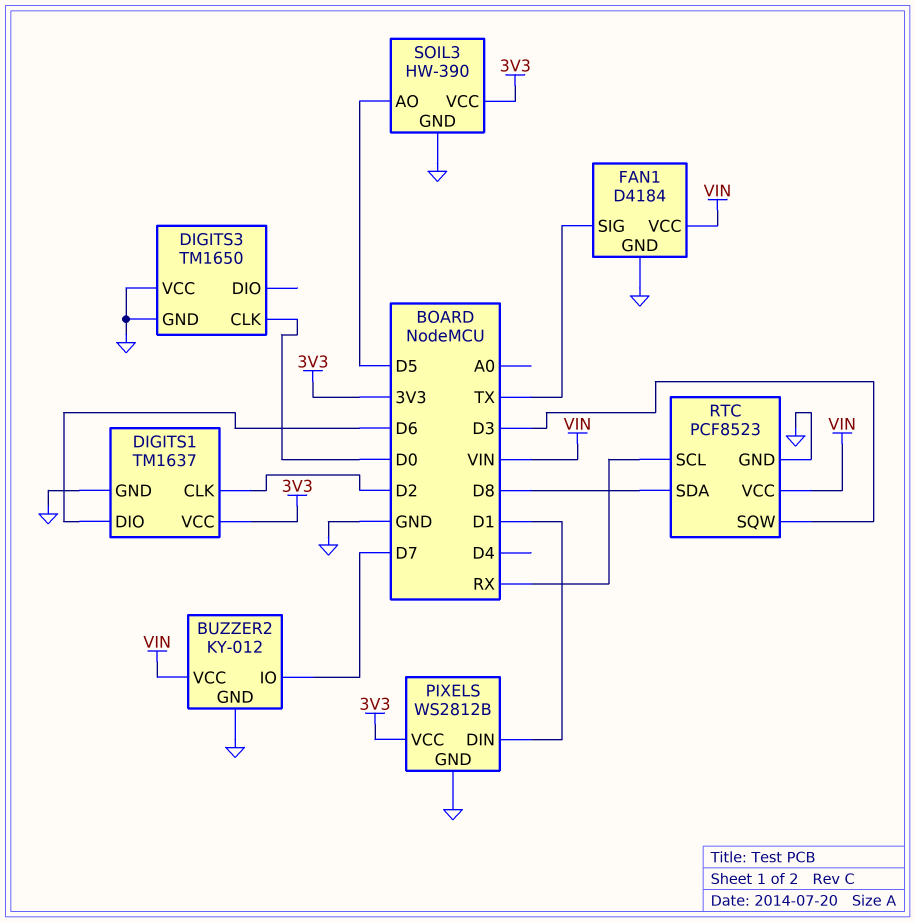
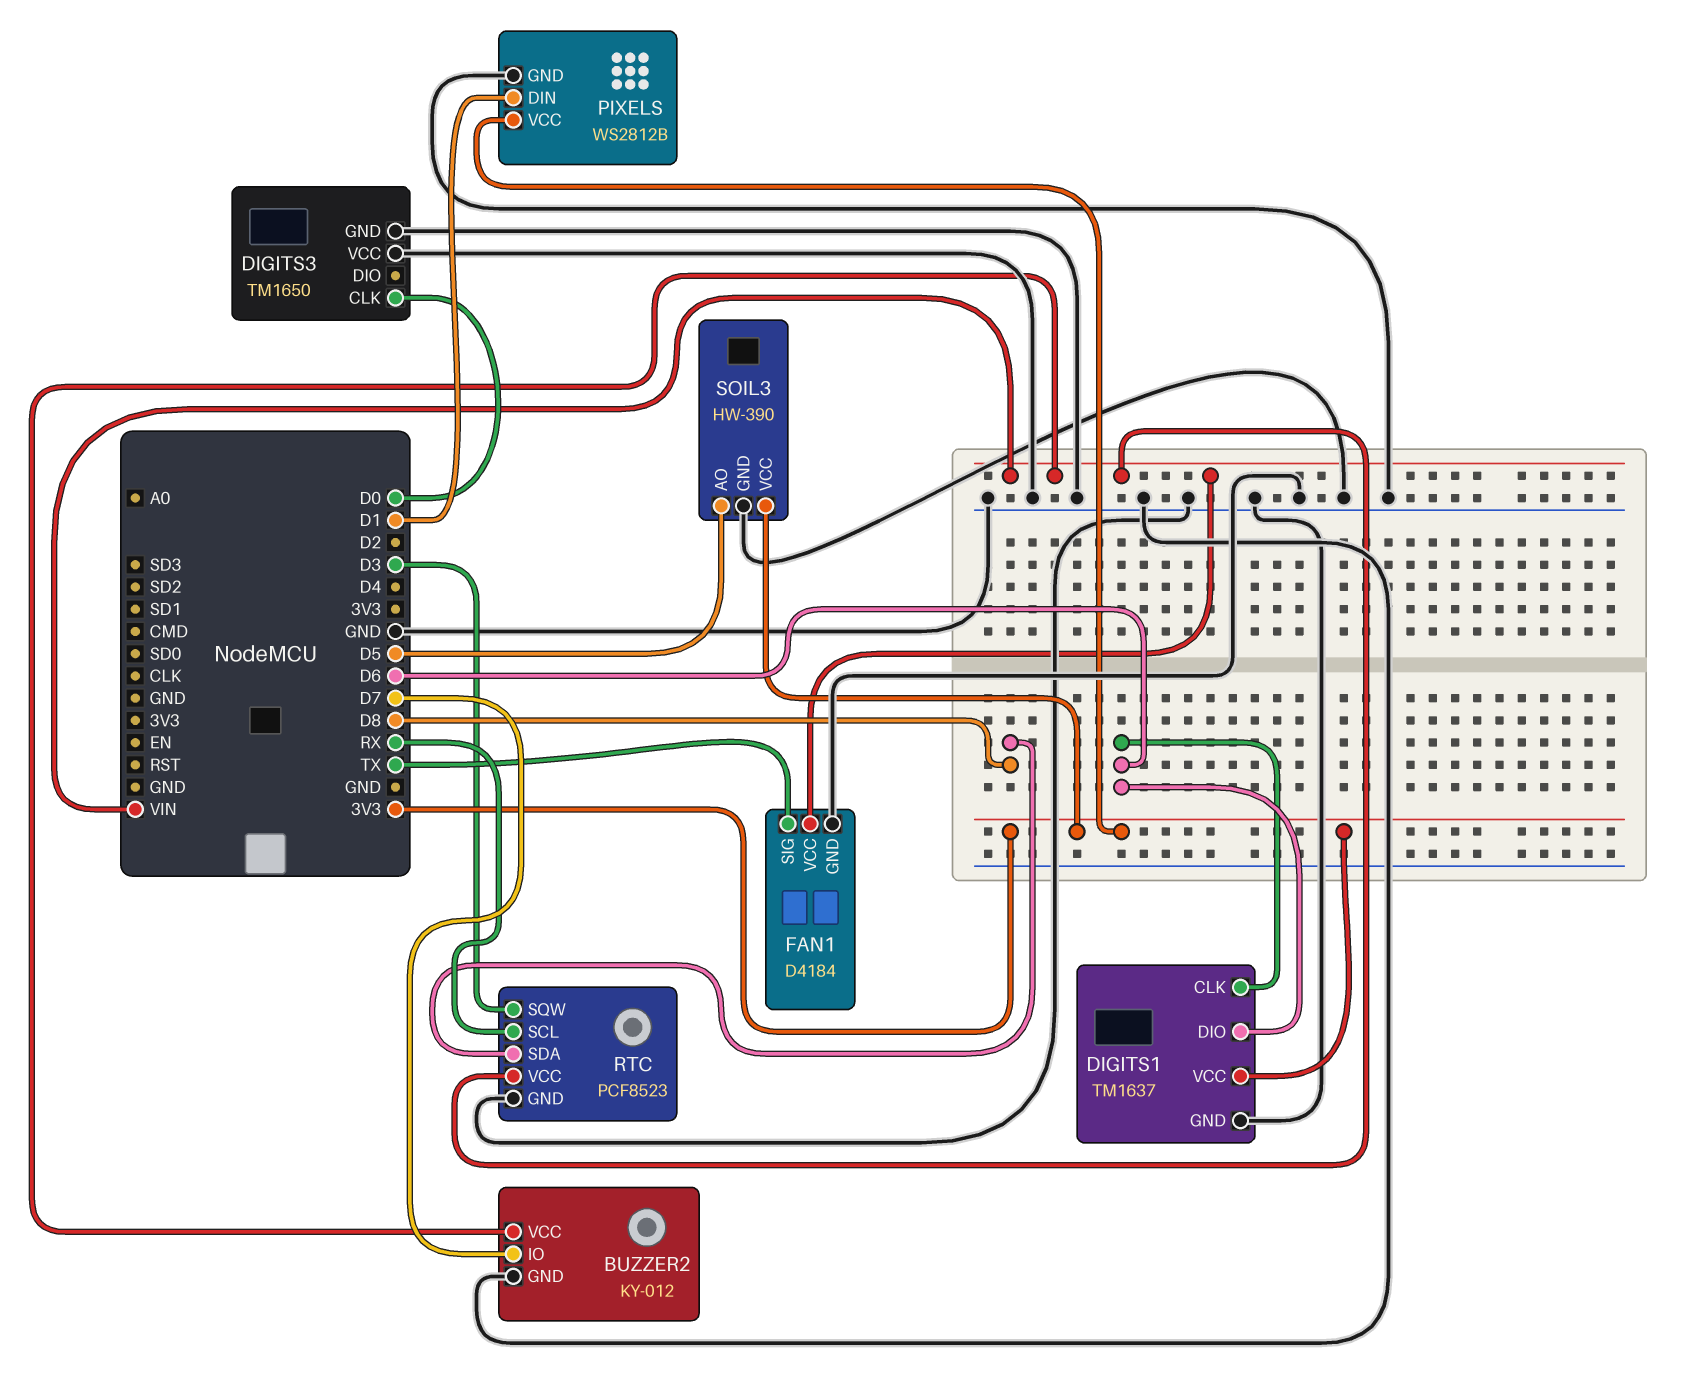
DIGITS1 pin CLK: D2 -> D6

